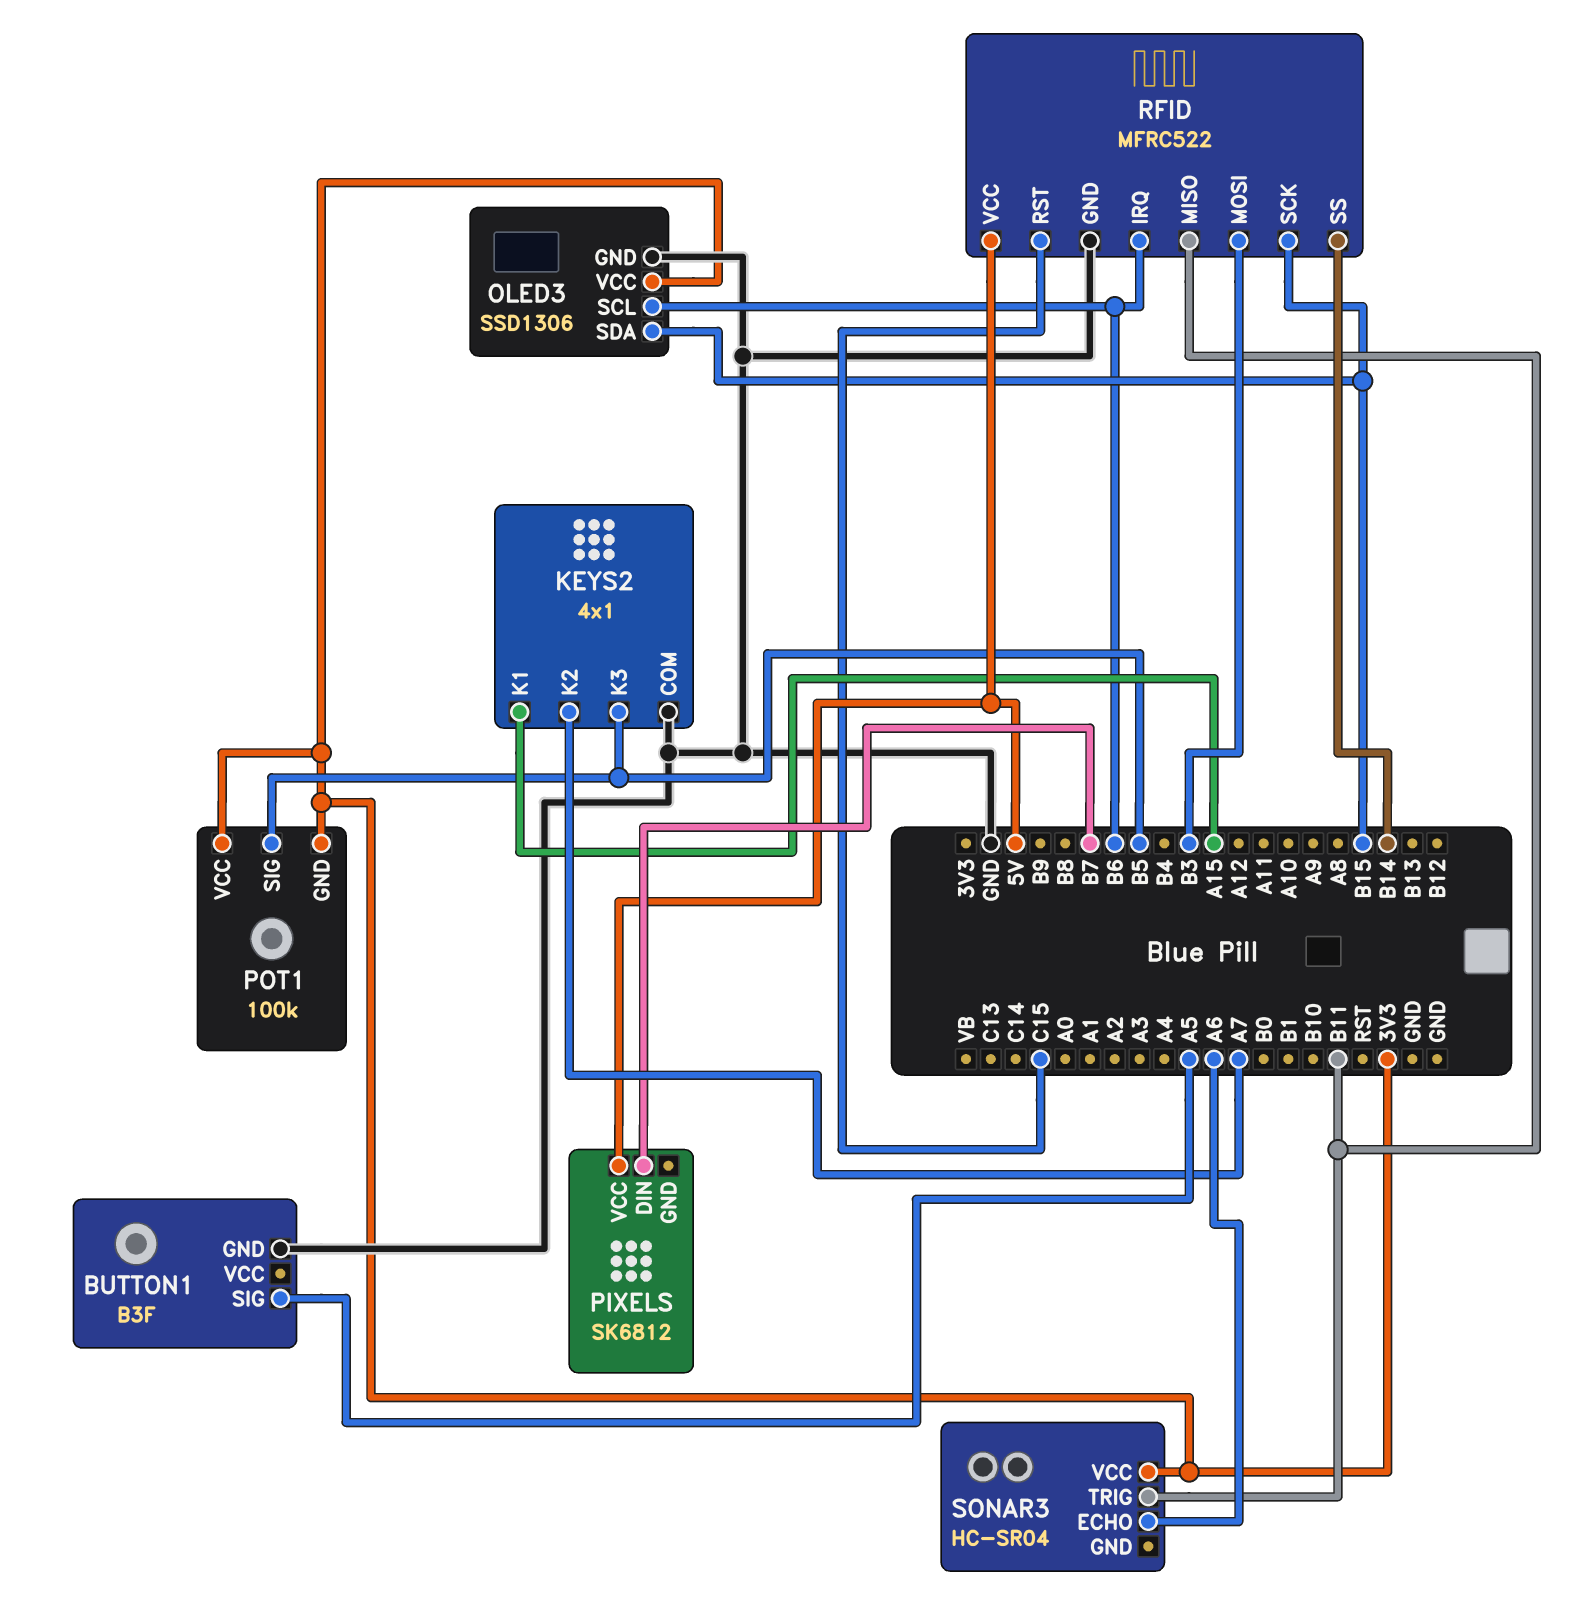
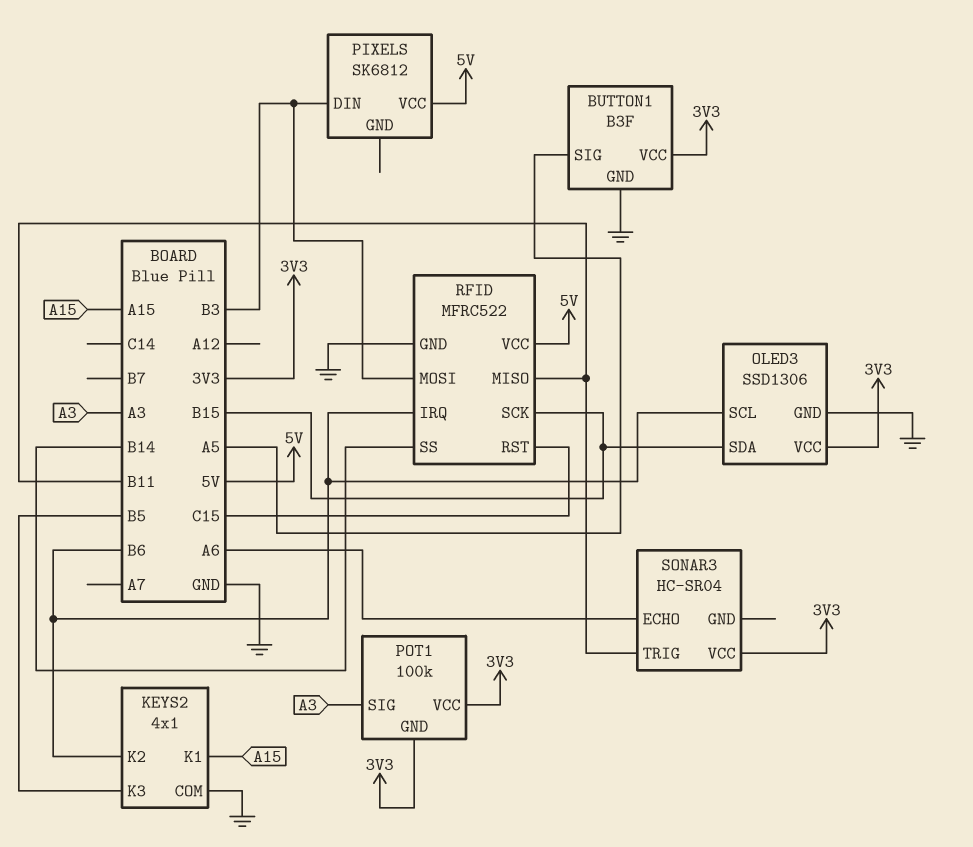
BUTTON1 pin VCC: none -> 3V3
KEYS2 pin K2: A7 -> B6
PIXELS pin DIN: B7 -> B3
POT1 pin SIG: B5 -> A3

